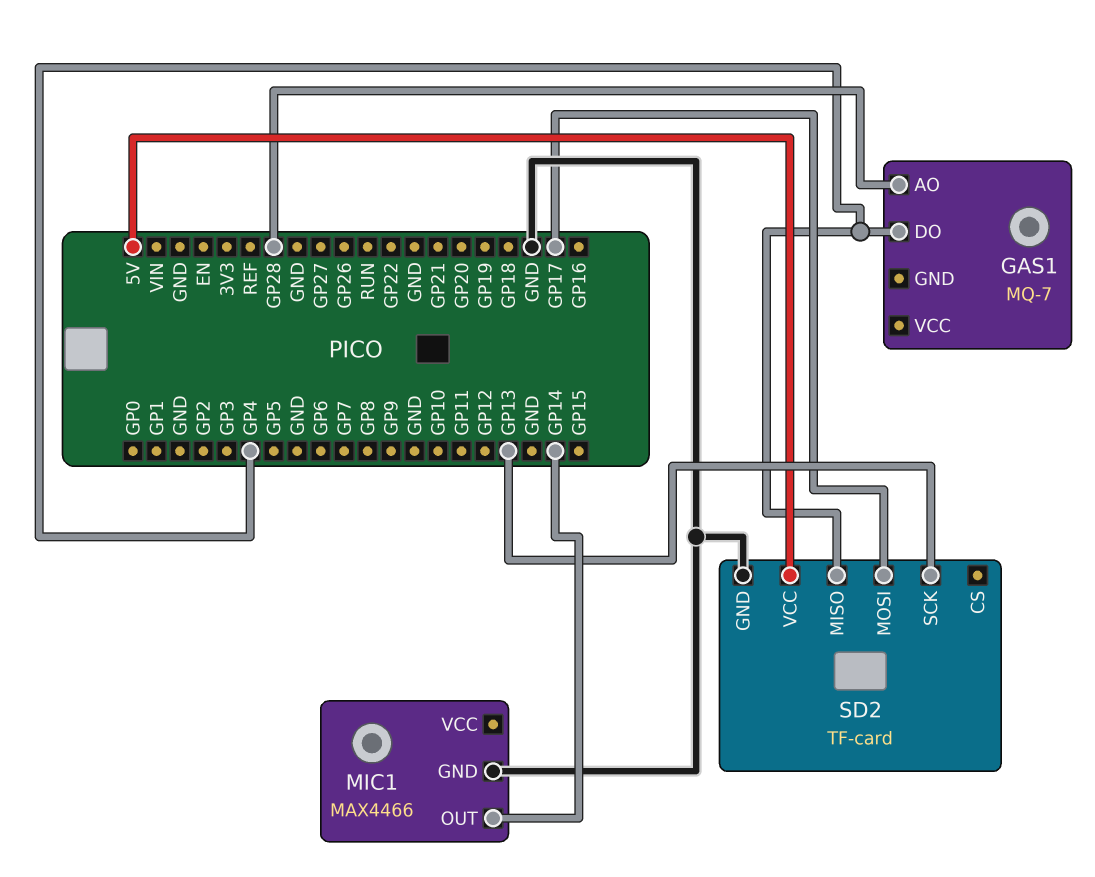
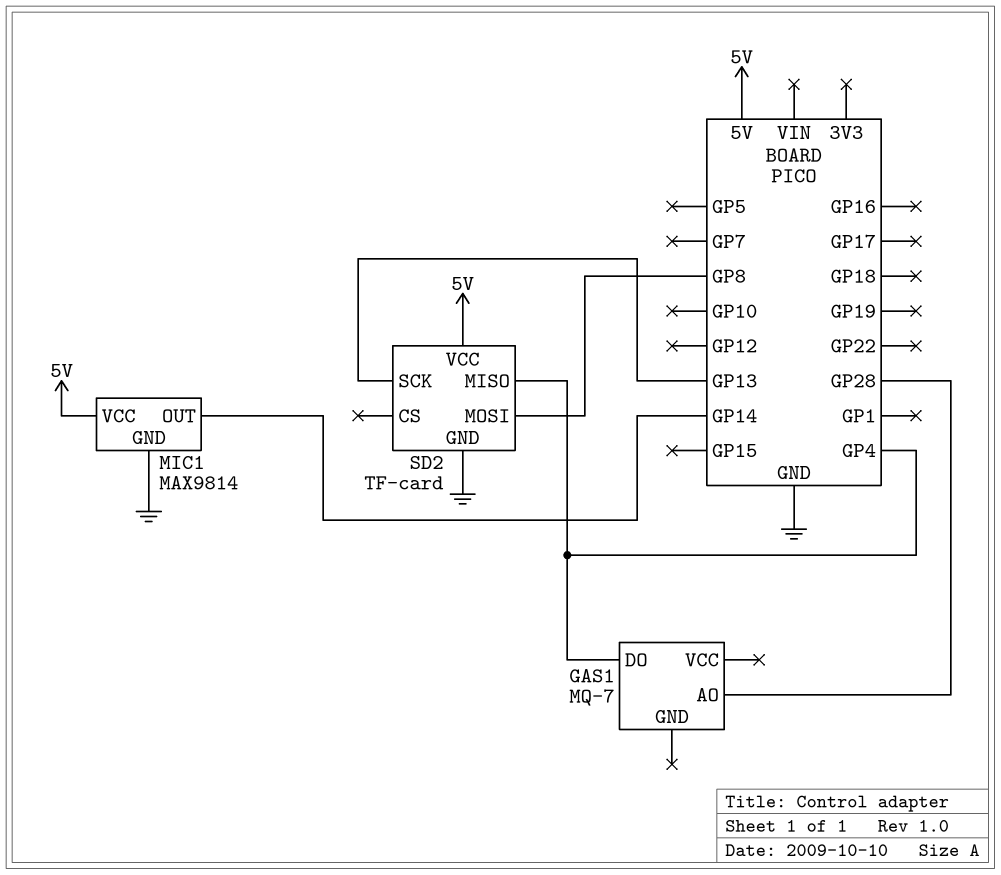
MIC1: MAX4466 -> MAX9814
MIC1 pin VCC: none -> 5V
SD2 pin MOSI: GP17 -> GP8

